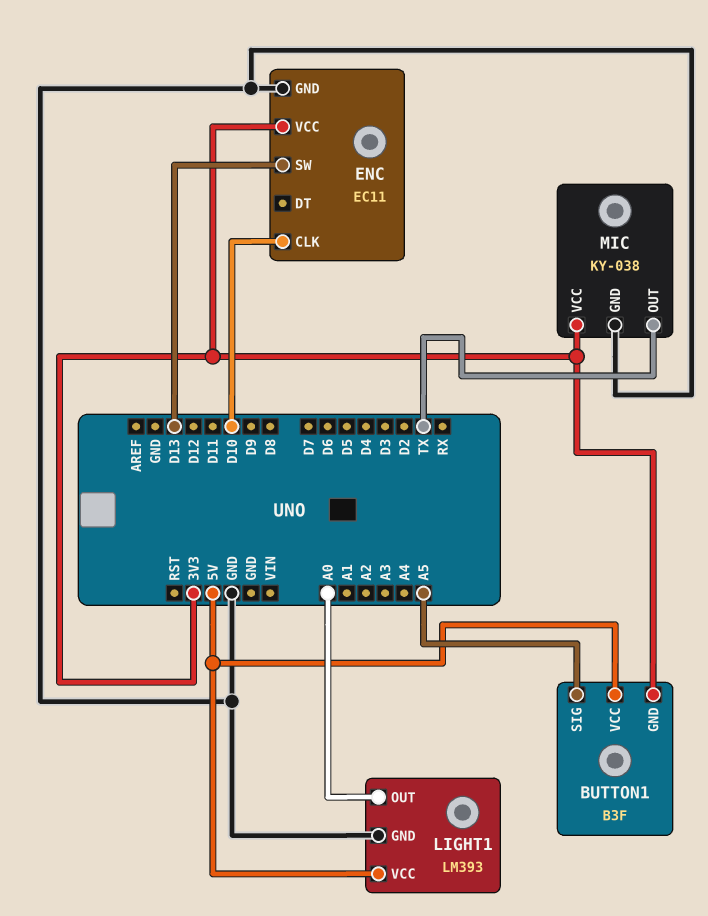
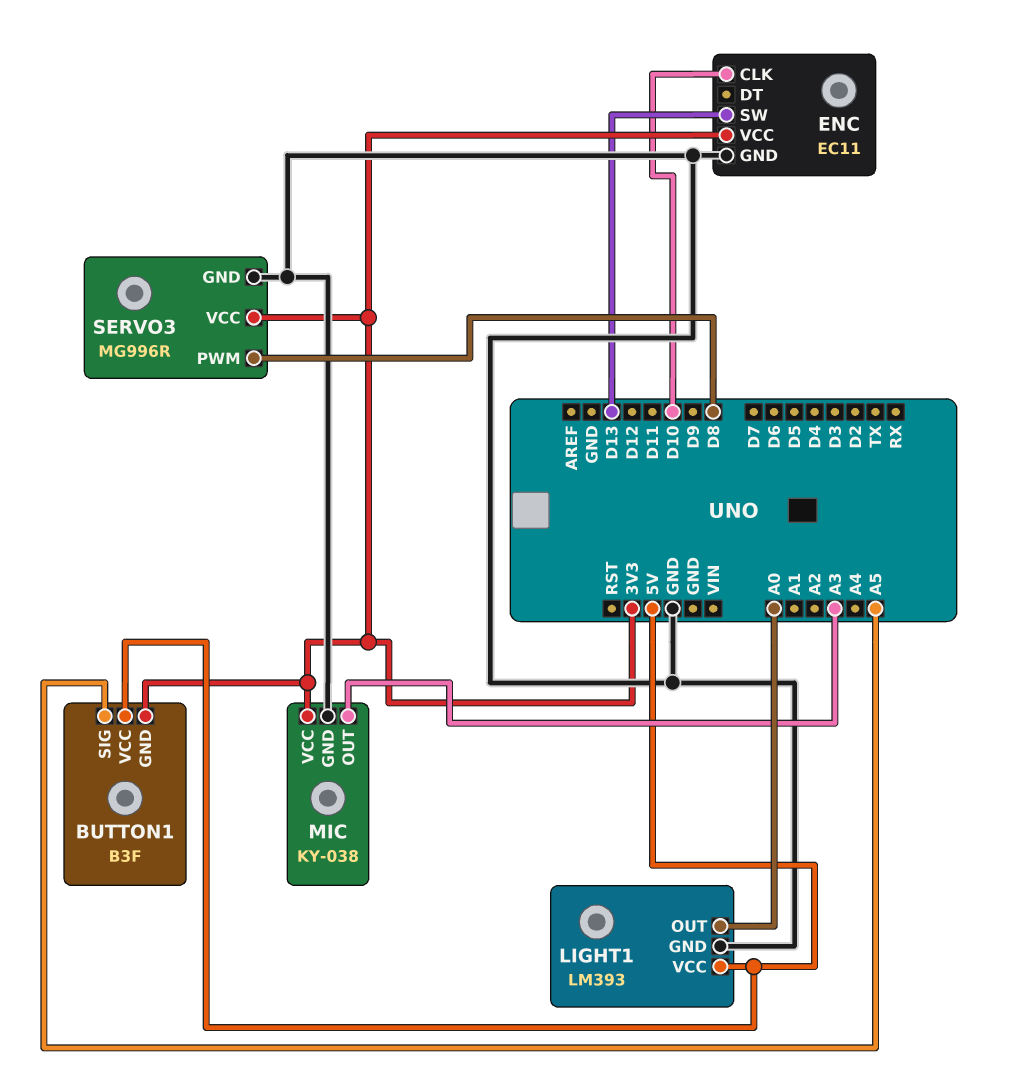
MIC pin OUT: TX -> A3
SERVO3: none -> MG996R
SERVO3 pin GND: none -> GND
SERVO3 pin PWM: none -> D8
SERVO3 pin VCC: none -> 3V3

